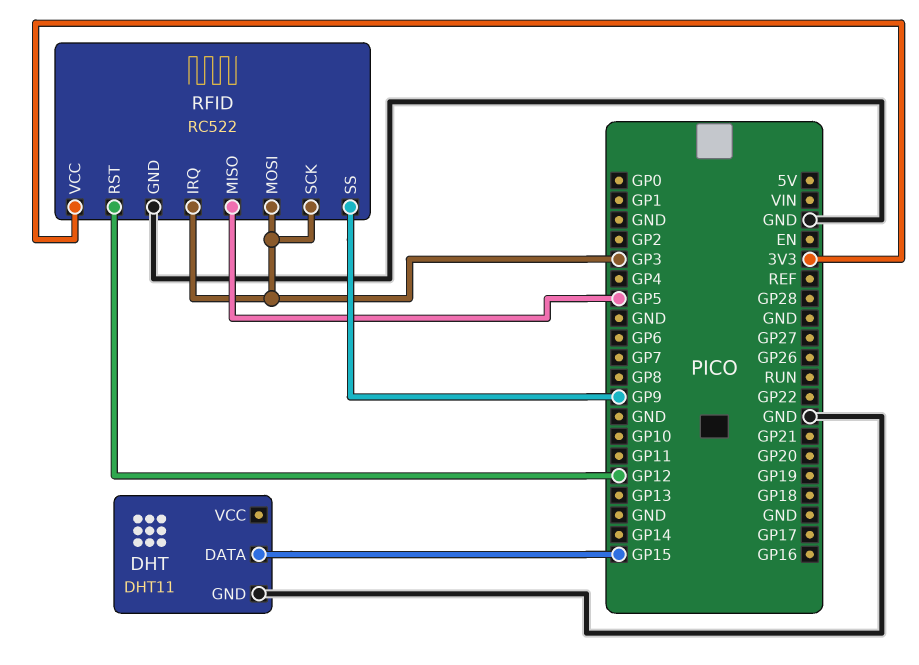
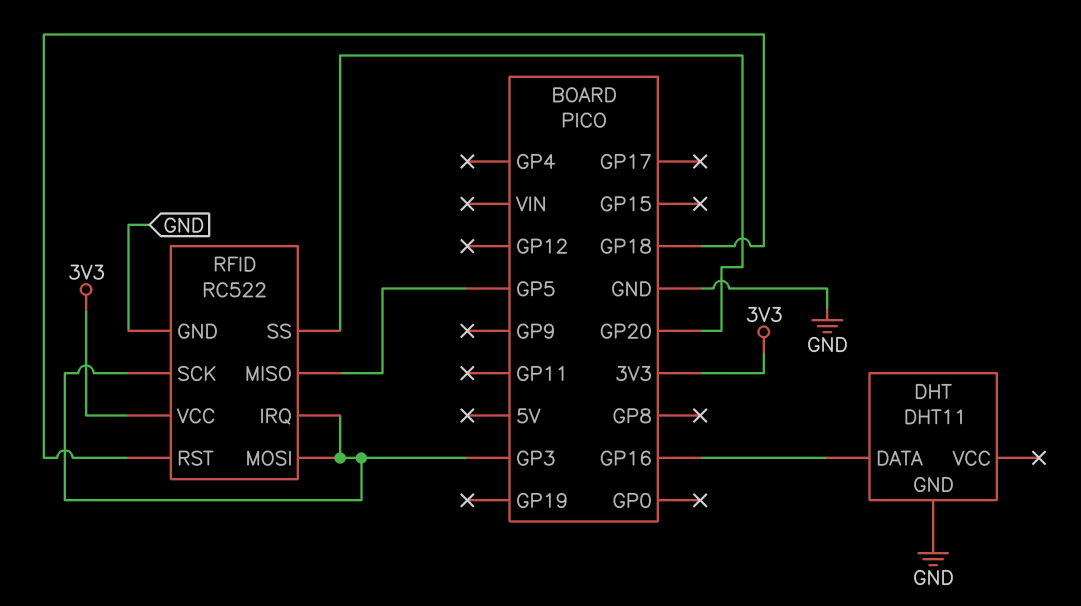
DHT pin DATA: GP15 -> GP16
RFID pin RST: GP12 -> GP18
RFID pin SS: GP9 -> GP20

